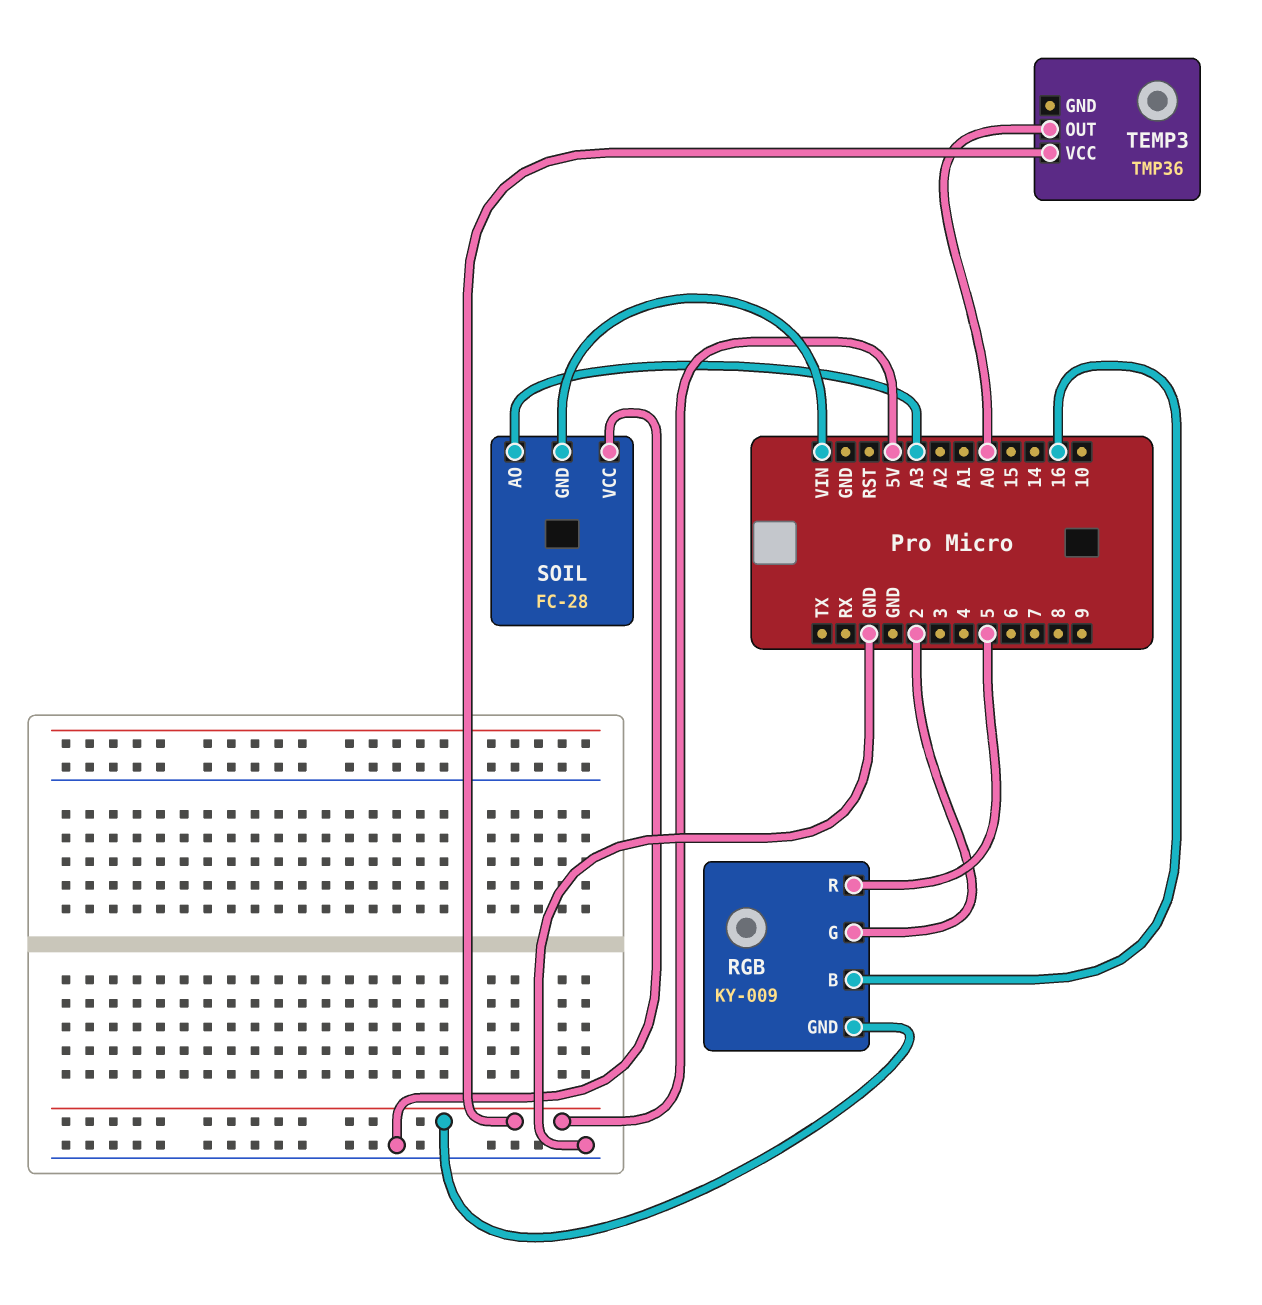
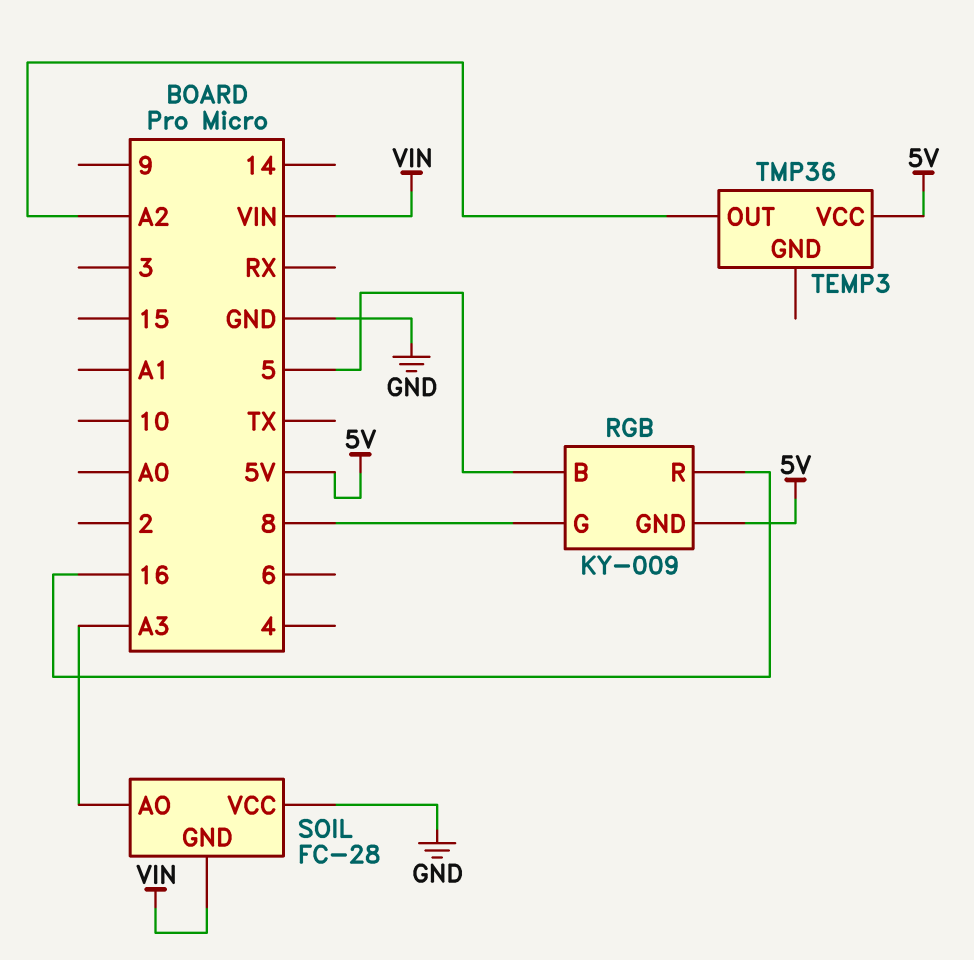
RGB pin B: 16 -> 5
RGB pin G: 2 -> 8
RGB pin R: 5 -> 16
TEMP3 pin OUT: A0 -> A2

